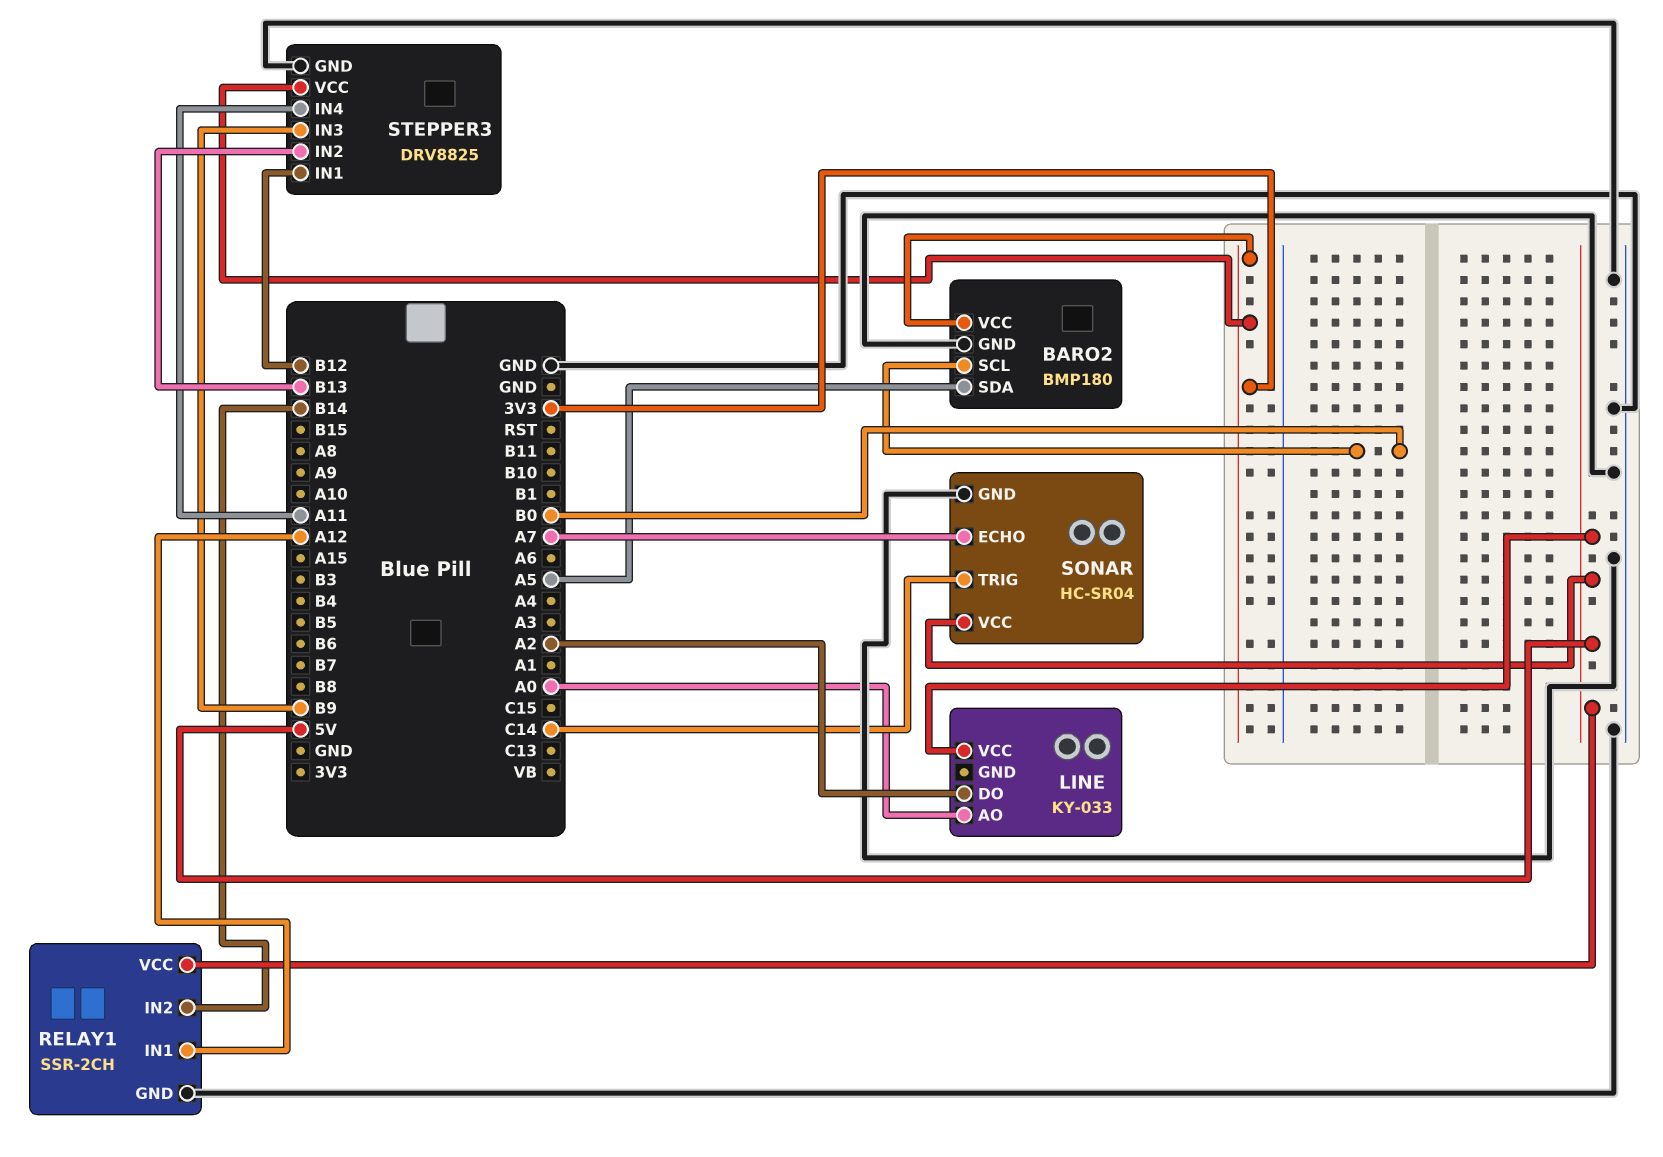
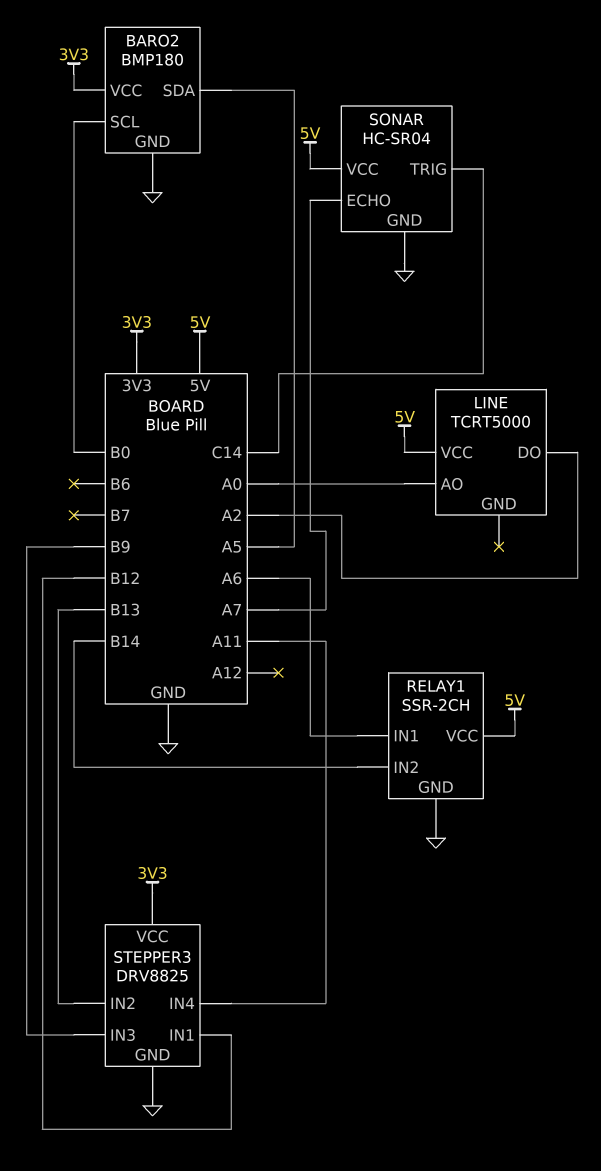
LINE: KY-033 -> TCRT5000
RELAY1 pin IN1: A12 -> A6

